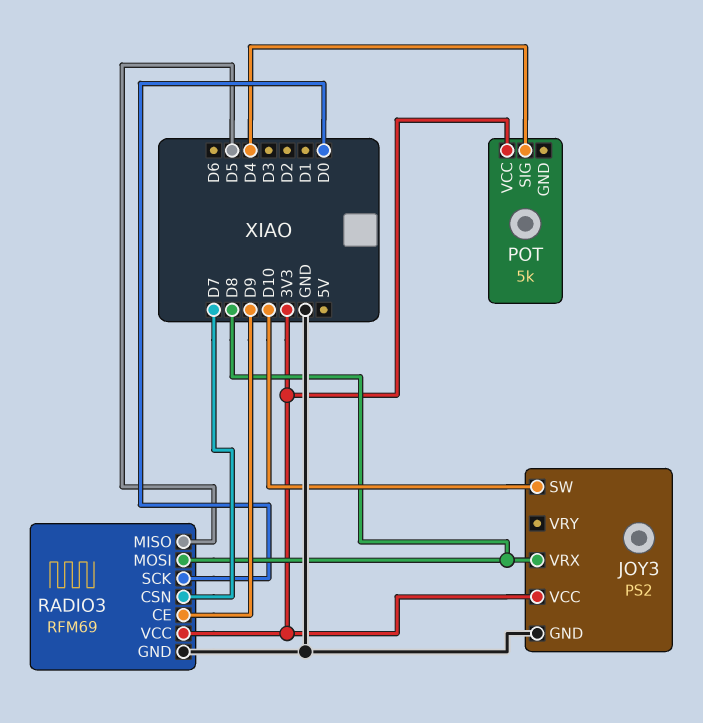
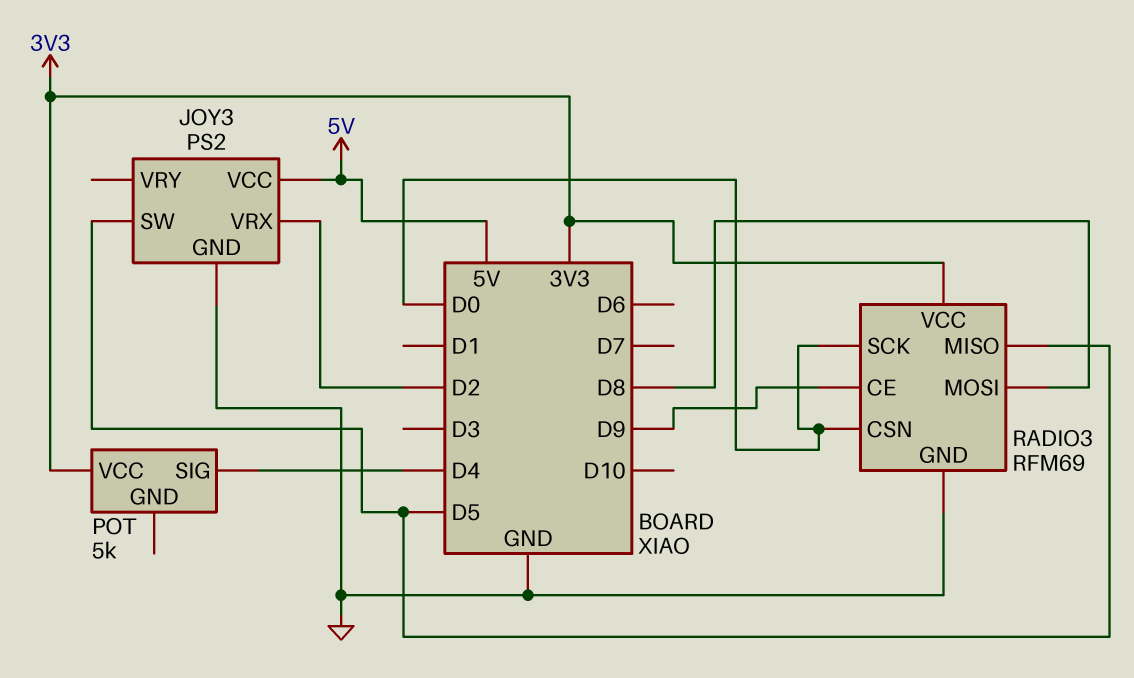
JOY3 pin SW: D10 -> D5
JOY3 pin VCC: 3V3 -> 5V
JOY3 pin VRX: D8 -> D2
RADIO3 pin CSN: D7 -> D0

